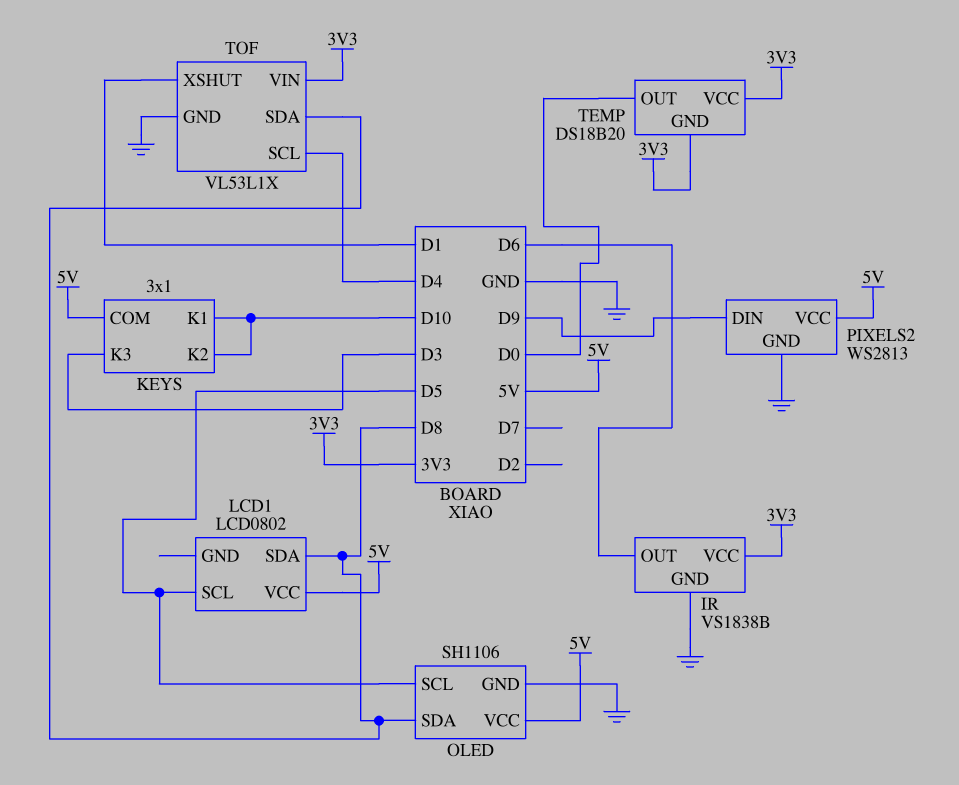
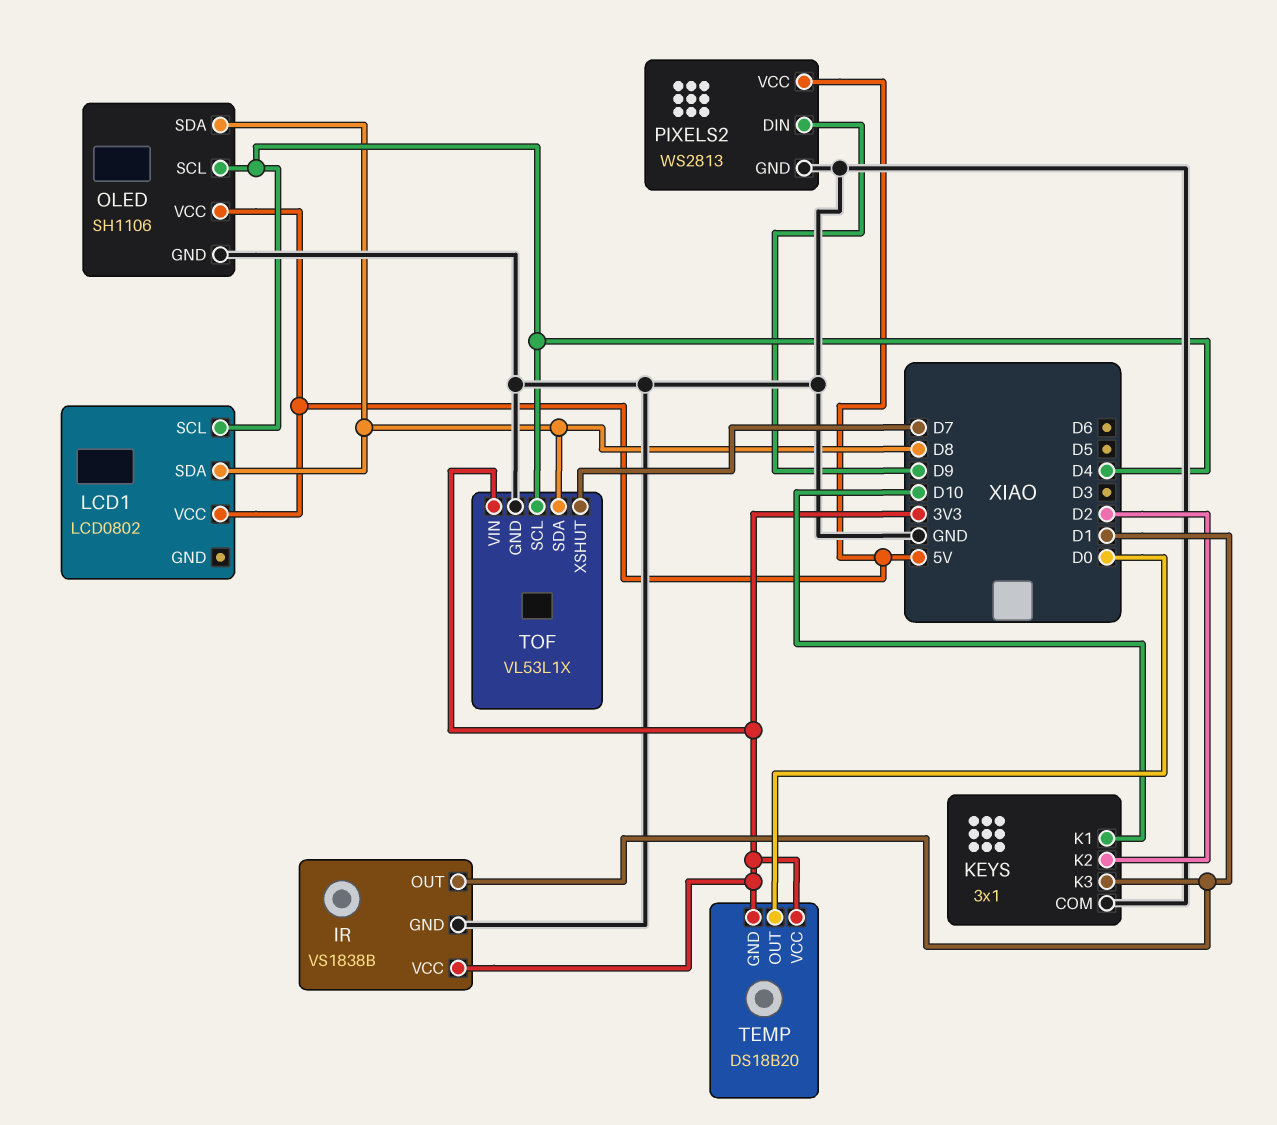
IR pin OUT: D6 -> D1
KEYS pin COM: 5V -> GND
KEYS pin K2: D10 -> D2
KEYS pin K3: D3 -> D1
LCD1 pin SCL: D5 -> D4
OLED pin SCL: D5 -> D4
TOF pin XSHUT: D1 -> D7

